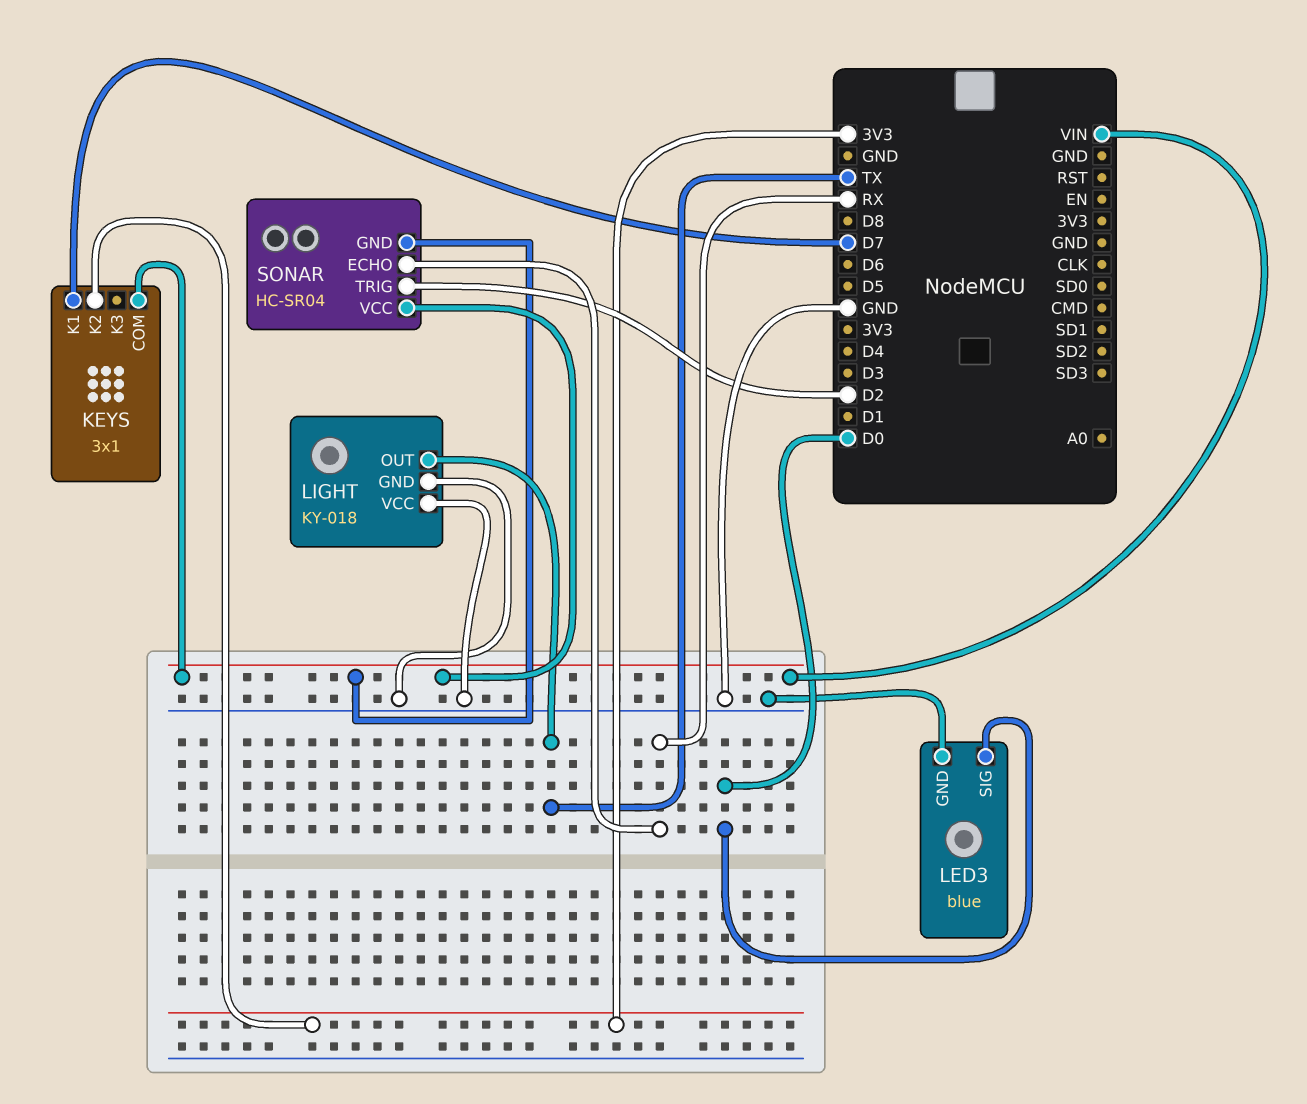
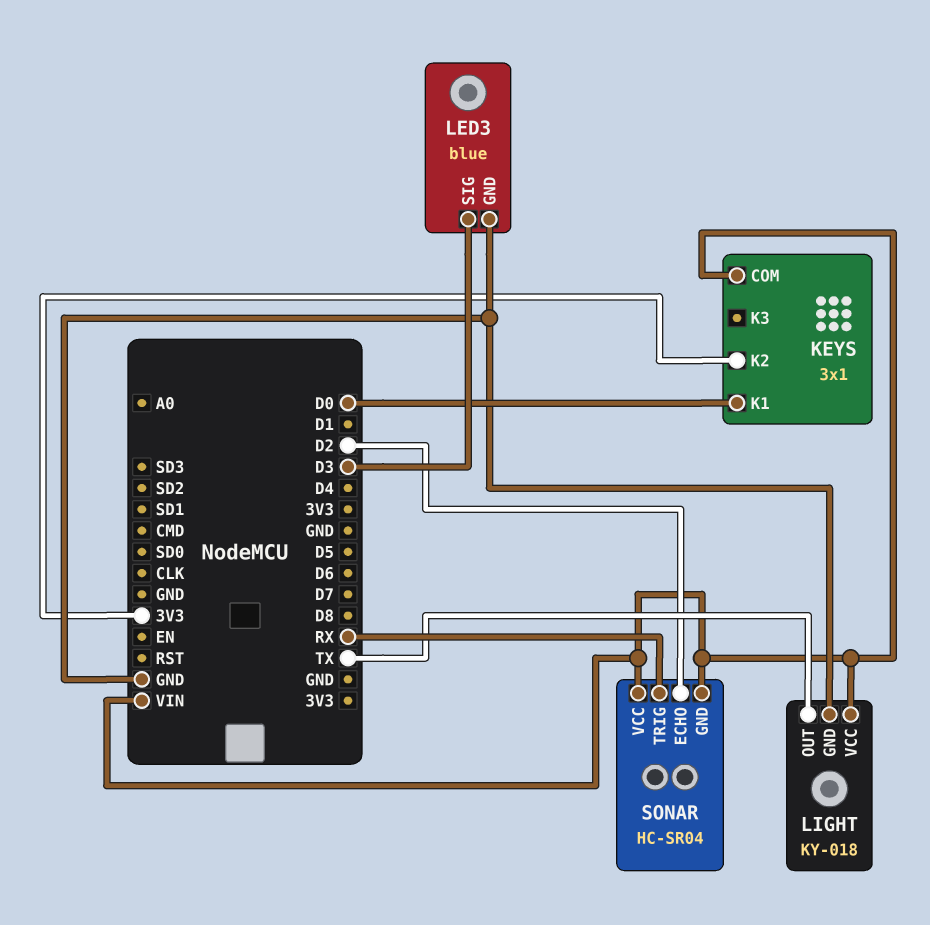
KEYS pin K1: D7 -> D0
LED3 pin SIG: D0 -> D3
LIGHT pin VCC: GND -> VIN
SONAR pin ECHO: RX -> D2
SONAR pin TRIG: D2 -> RX

